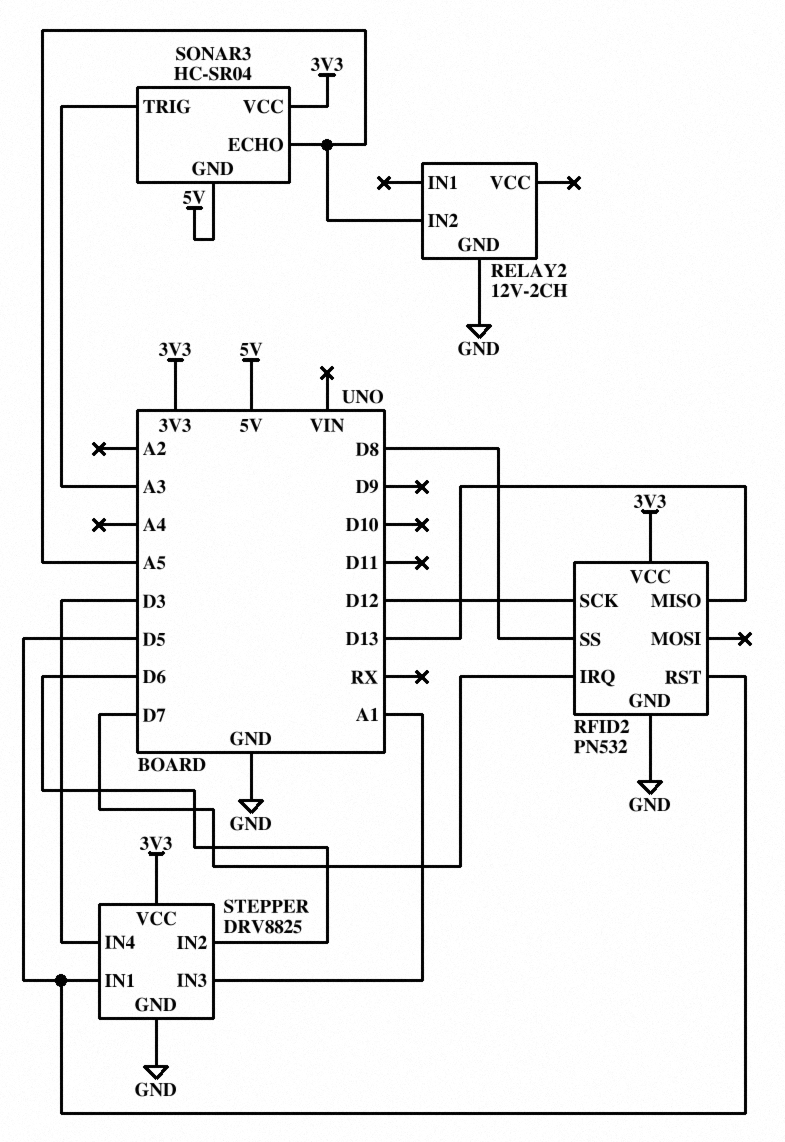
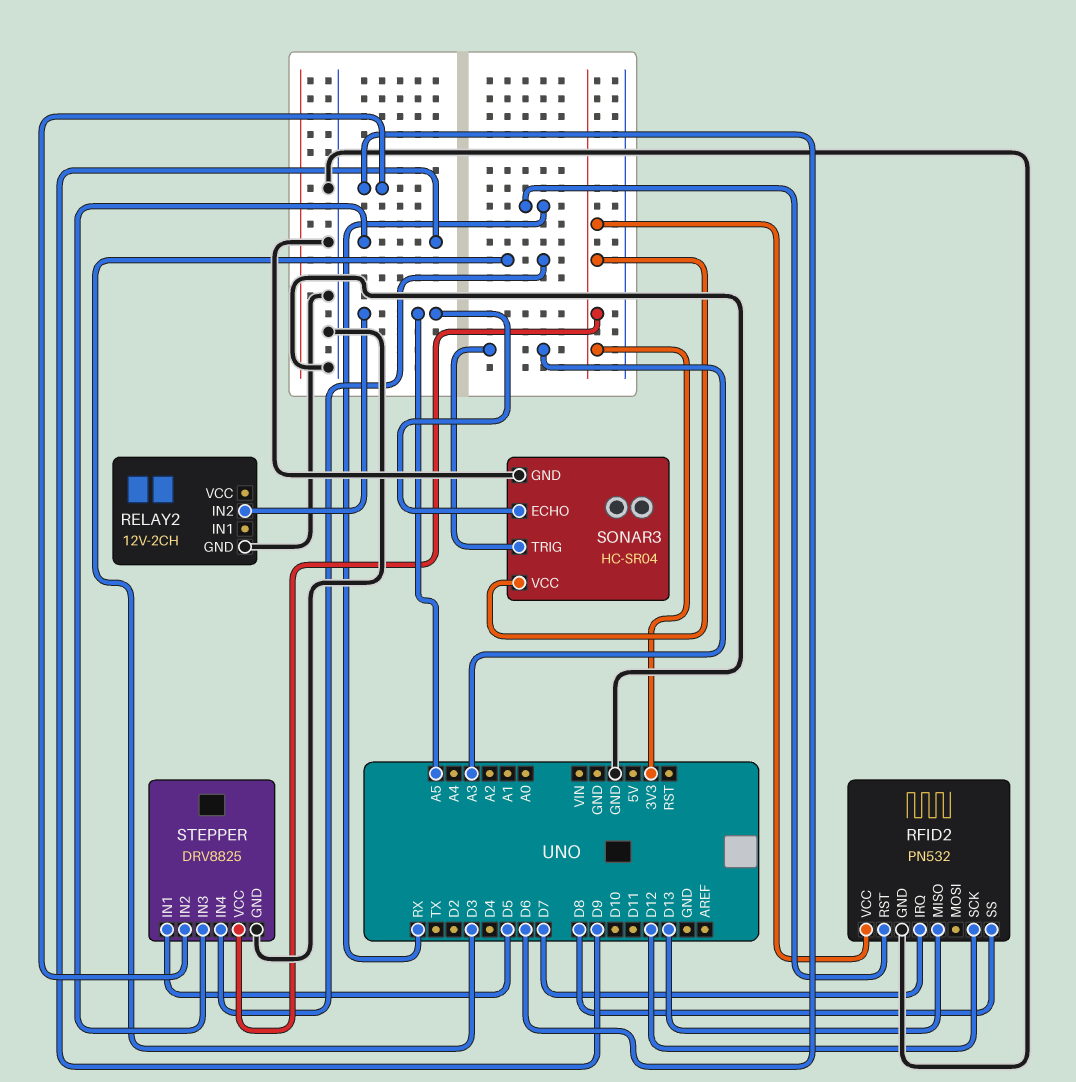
RFID2 pin RST: D5 -> RX
SONAR3 pin GND: 5V -> GND
STEPPER pin IN3: A1 -> D9

